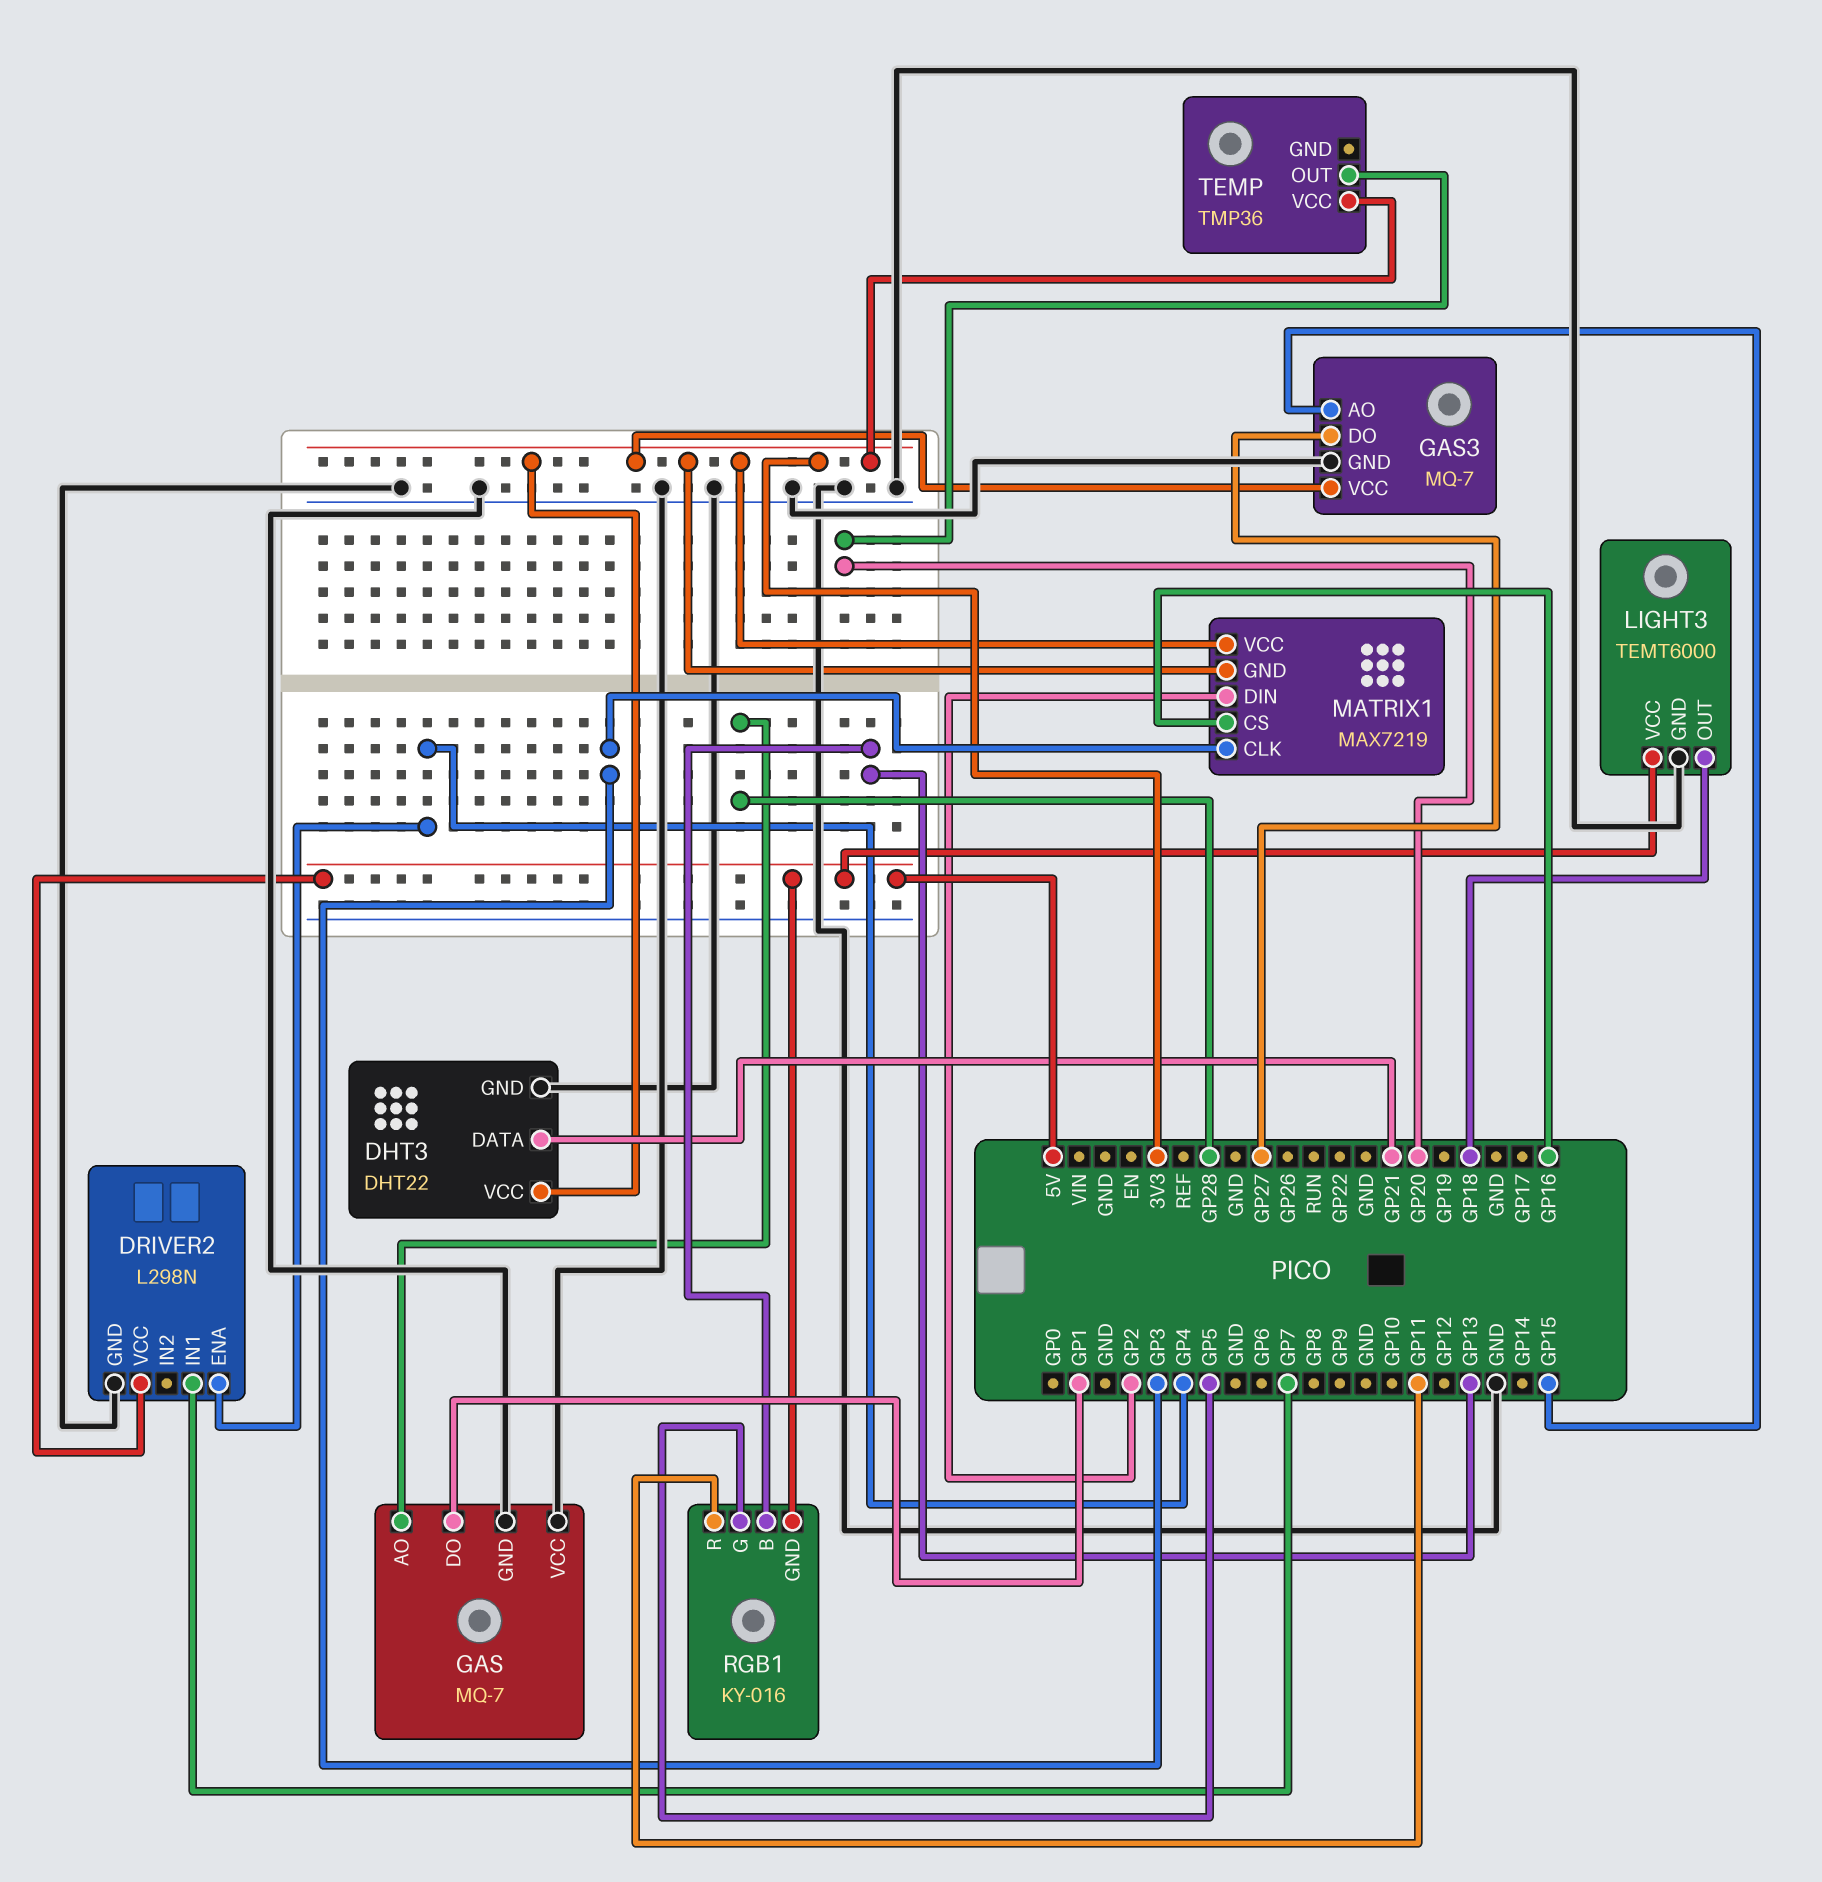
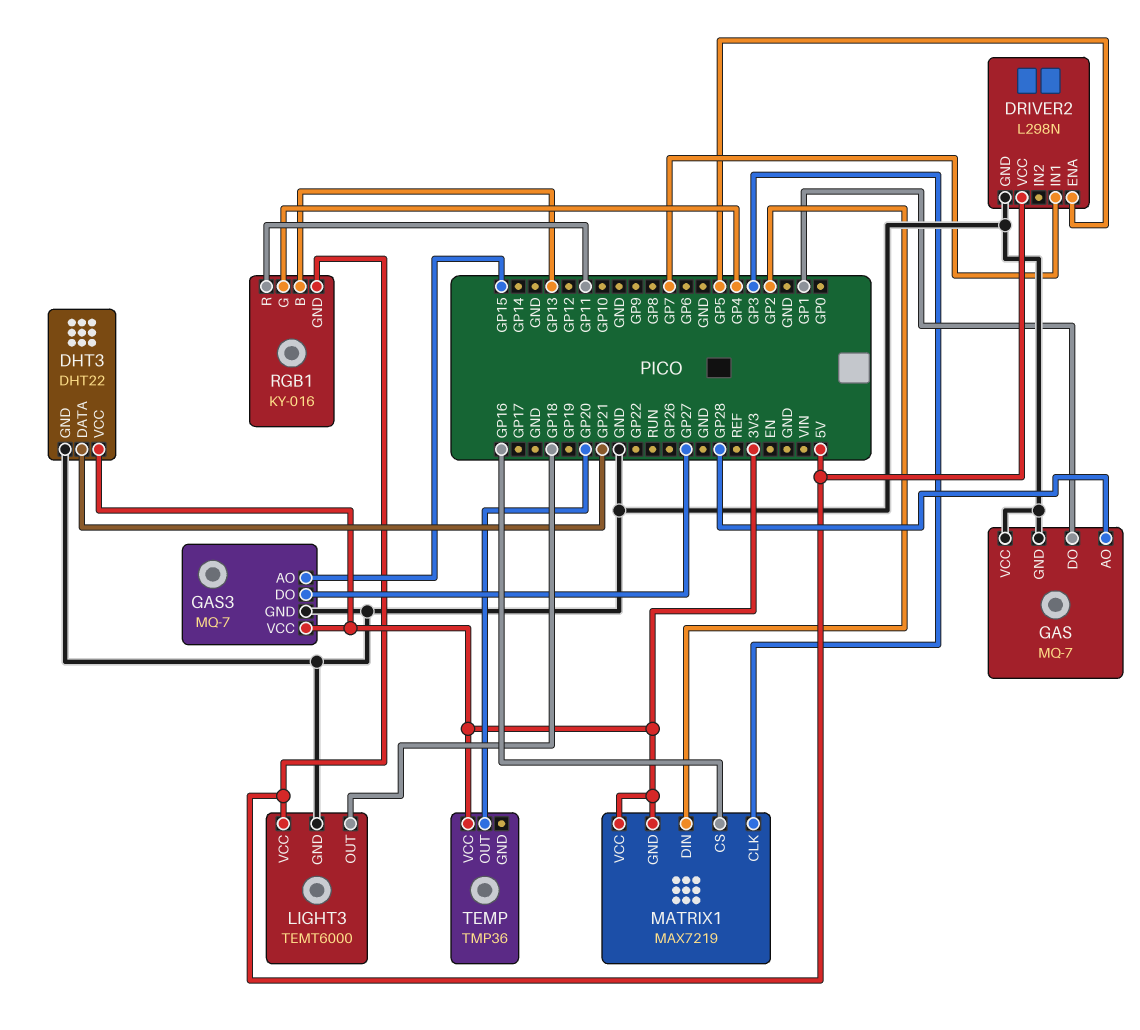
DRIVER2 pin ENA: GP4 -> GP5
RGB1 pin G: GP5 -> GP4

